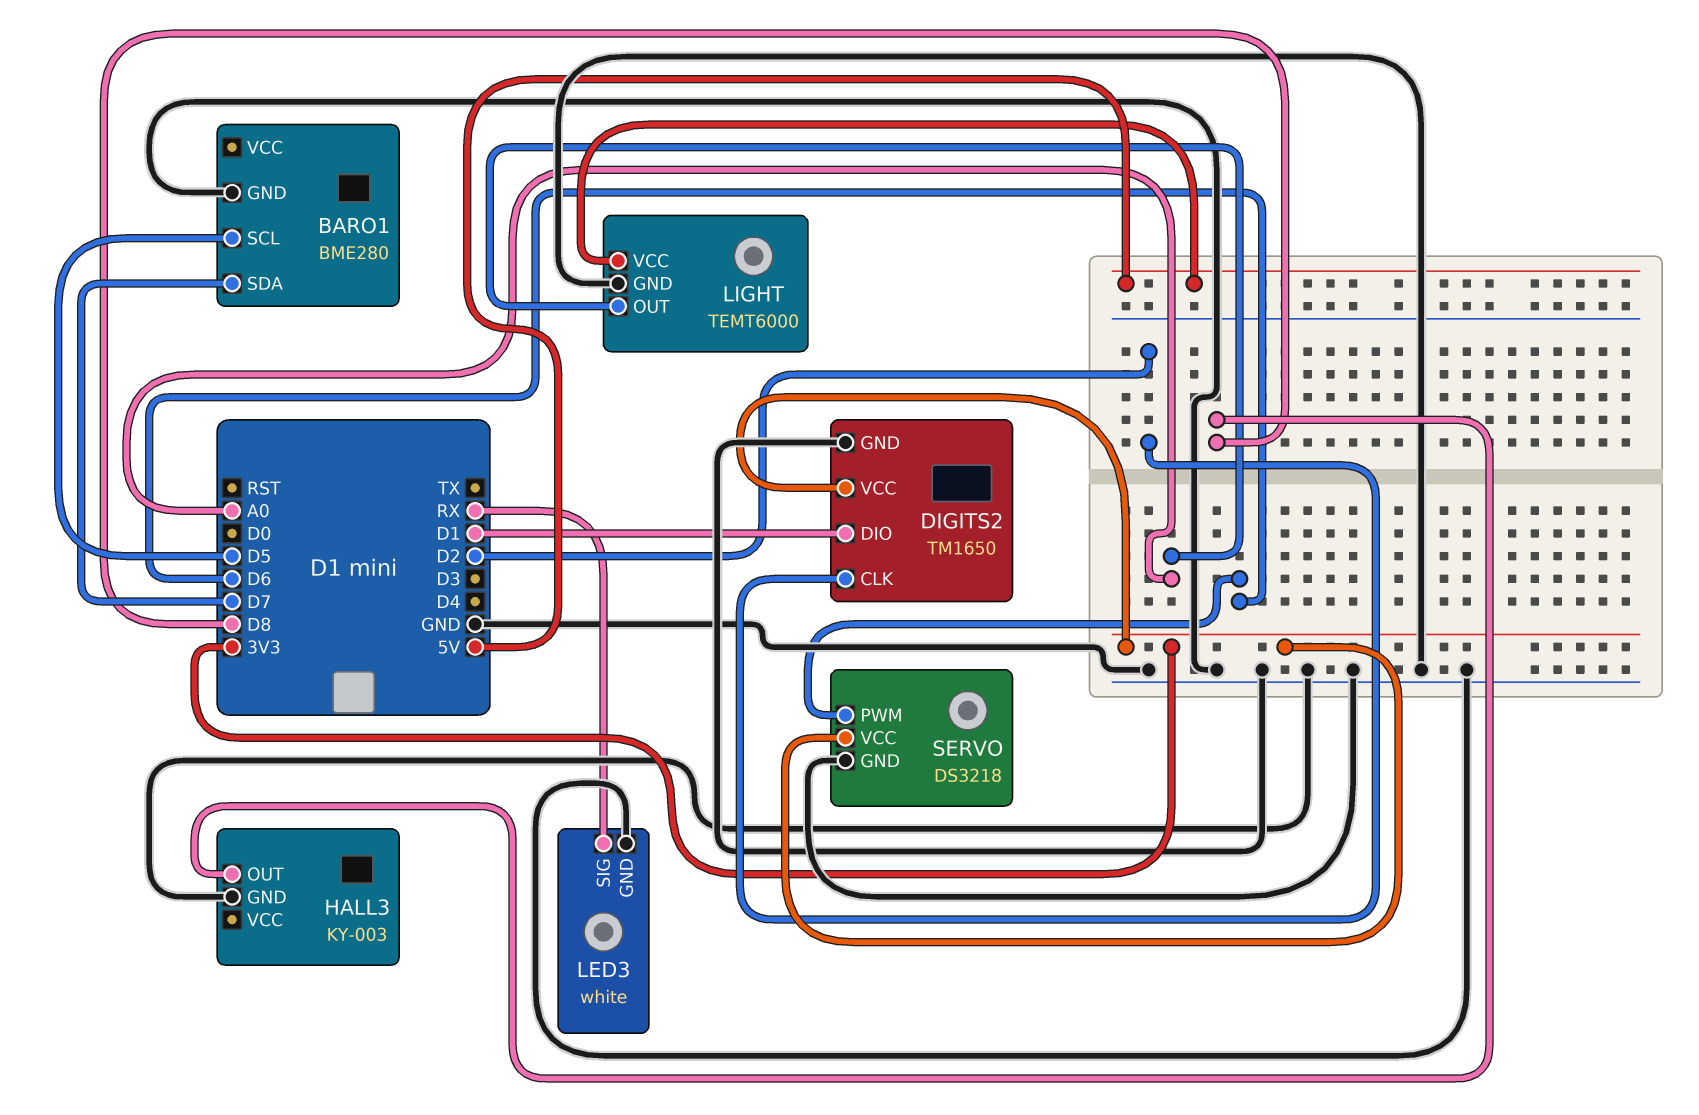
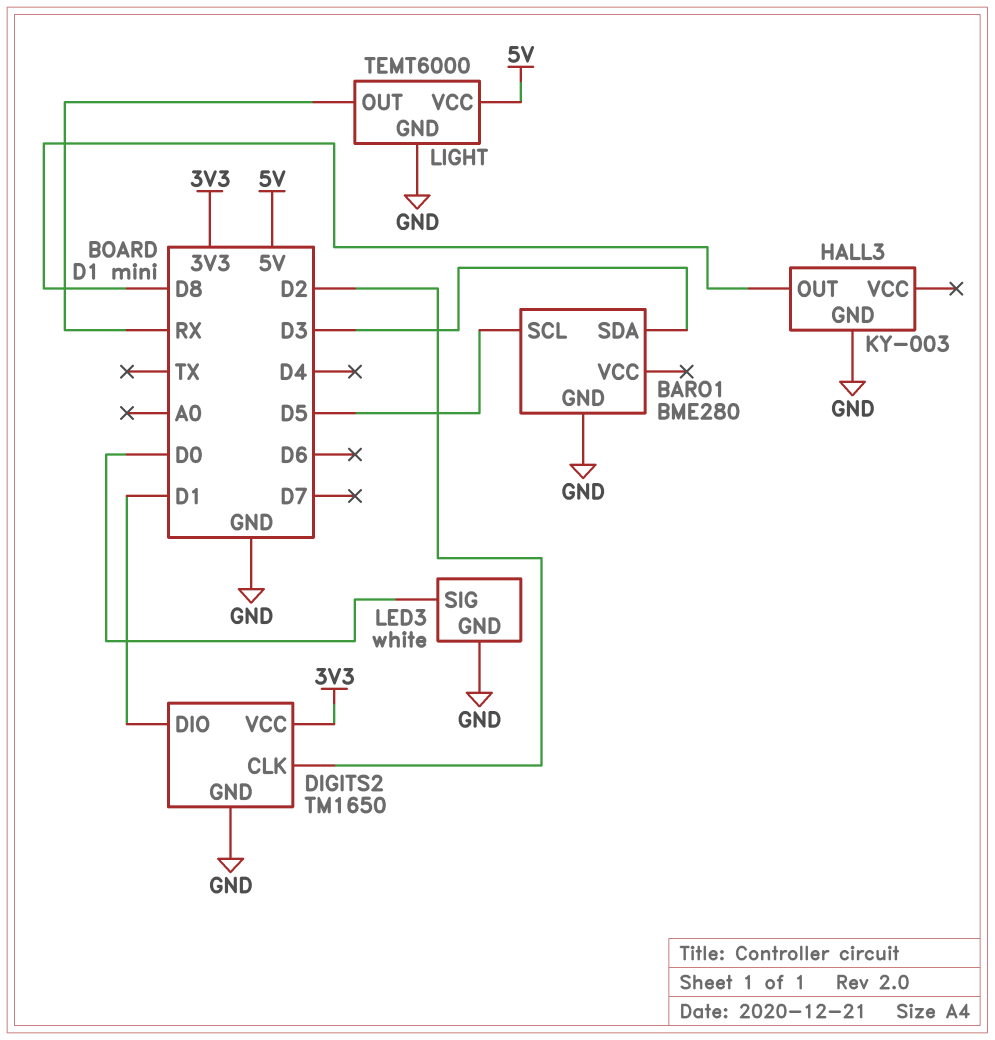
BARO1 pin SDA: D7 -> D3
LED3 pin SIG: RX -> D0
LIGHT pin OUT: A0 -> RX
SERVO: DS3218 -> none
SERVO pin GND: GND -> none
SERVO pin PWM: D6 -> none
SERVO pin VCC: 3V3 -> none

